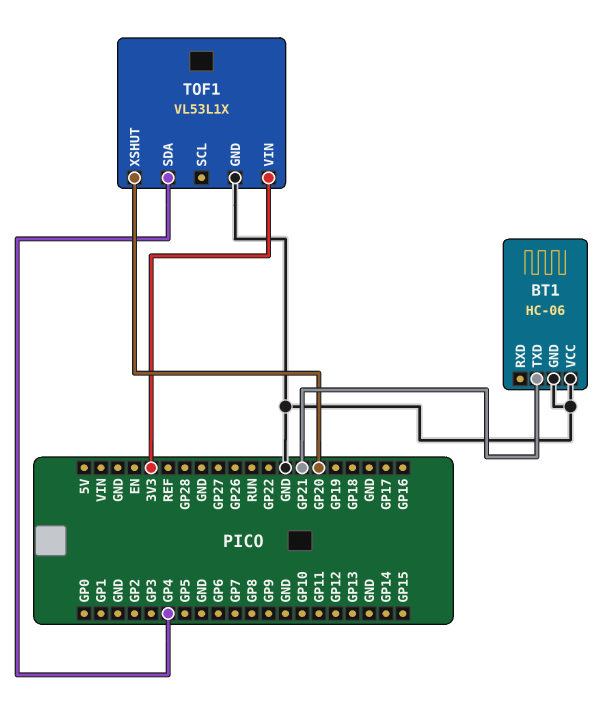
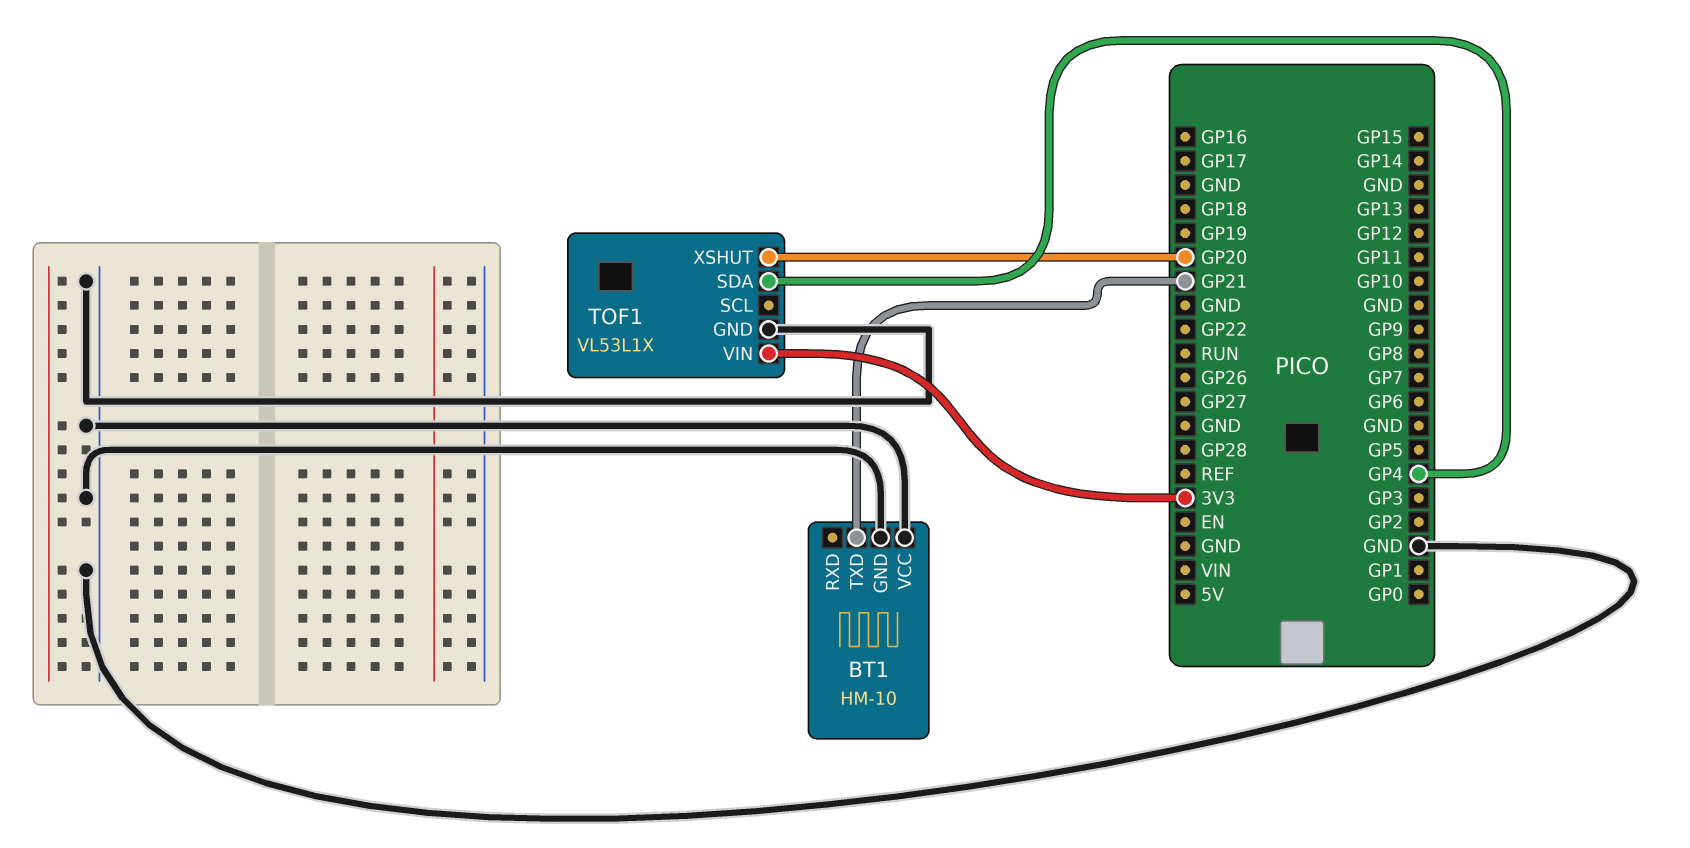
BT1: HC-06 -> HM-10

